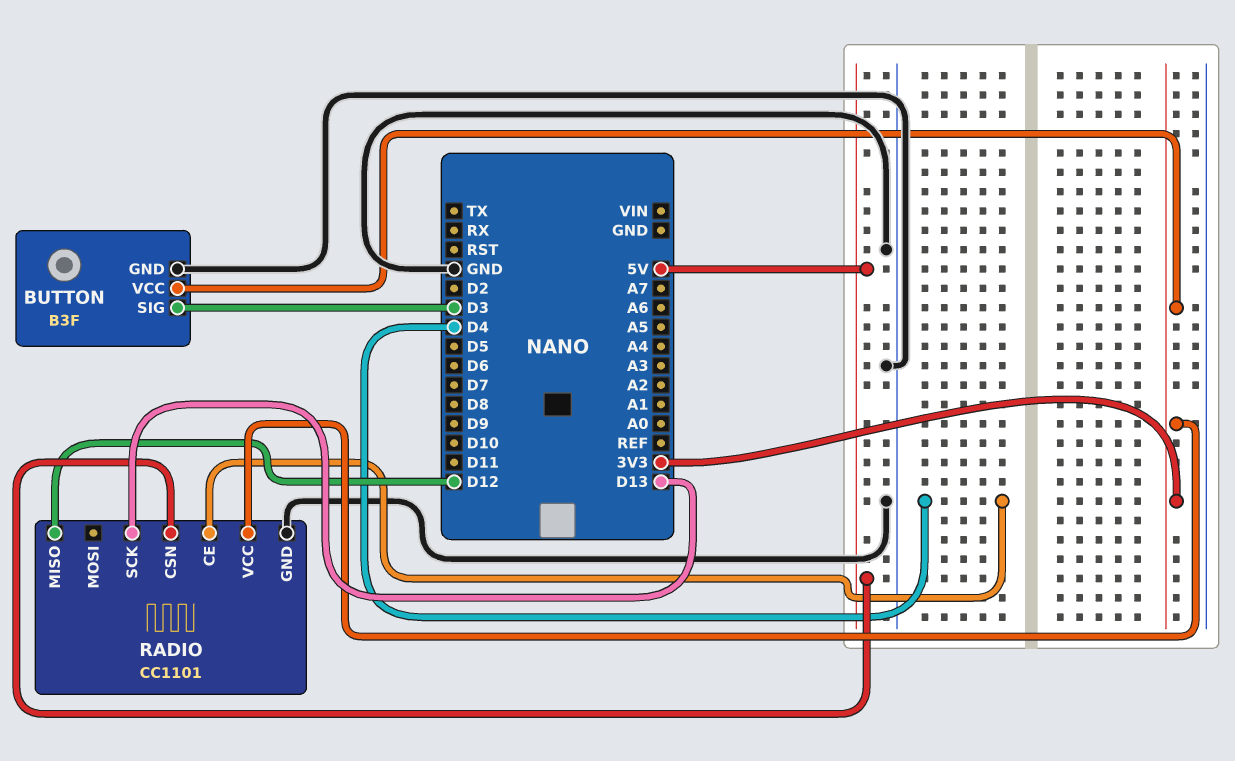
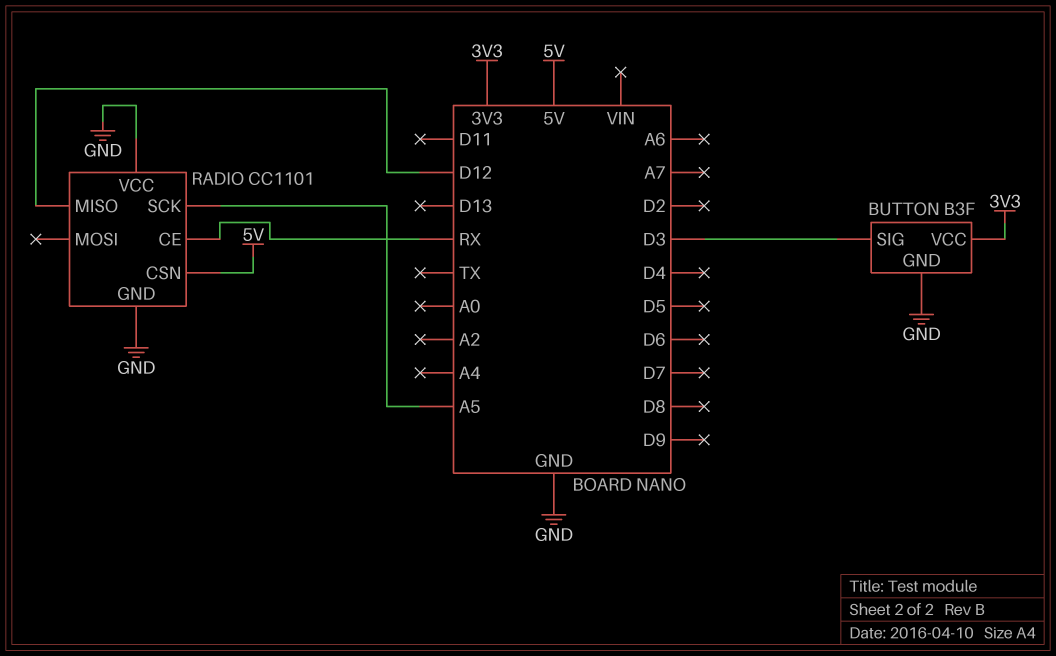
RADIO pin CE: D4 -> RX
RADIO pin SCK: D13 -> A5
RADIO pin VCC: 3V3 -> GND

